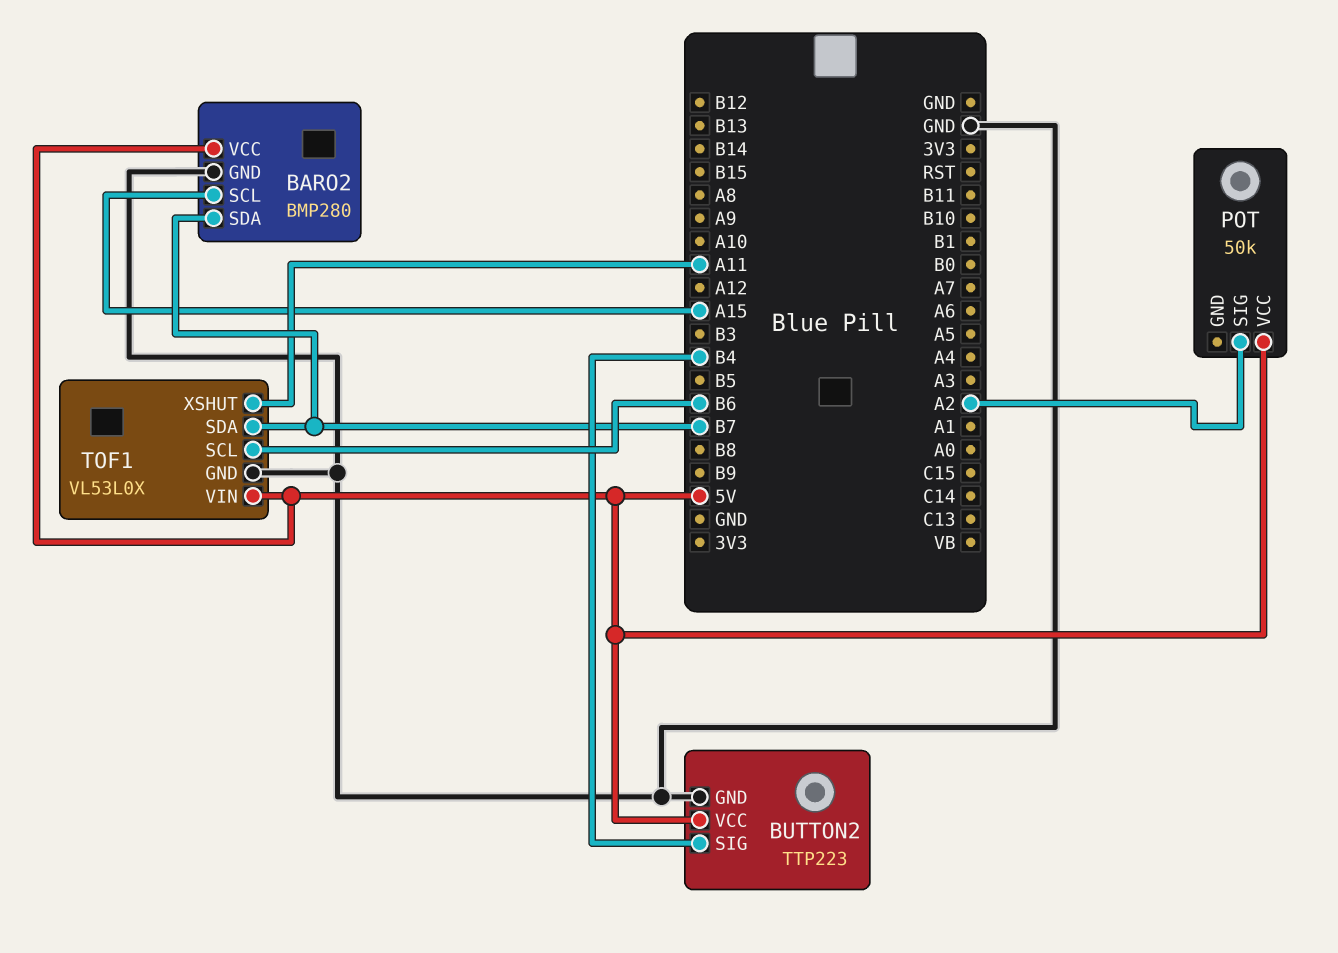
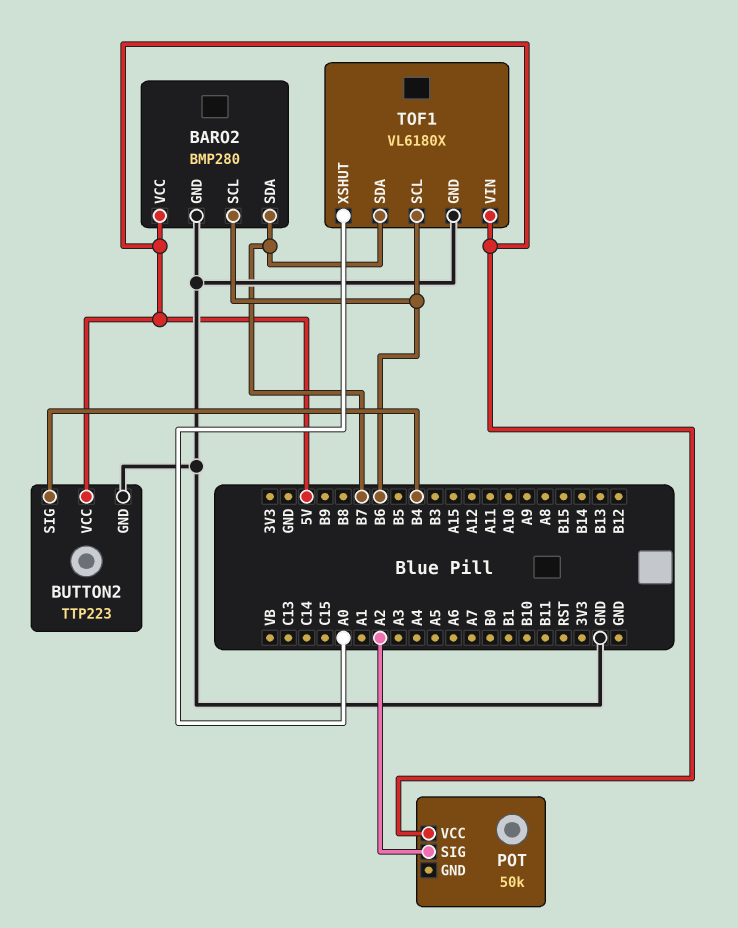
BARO2 pin SCL: A15 -> B6
TOF1: VL53L0X -> VL6180X
TOF1 pin XSHUT: A11 -> A0

